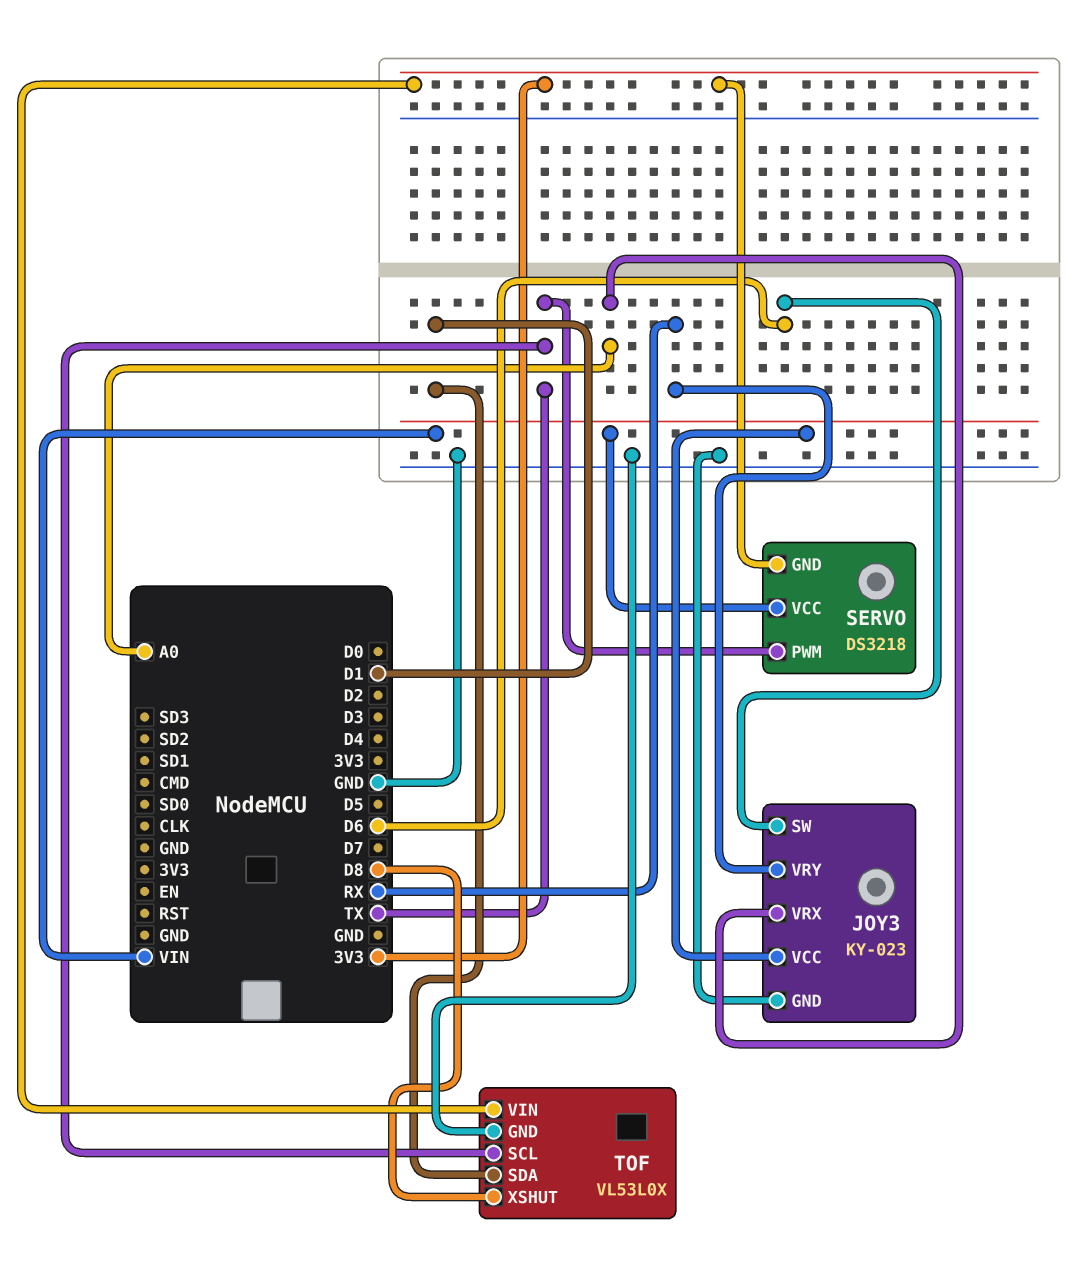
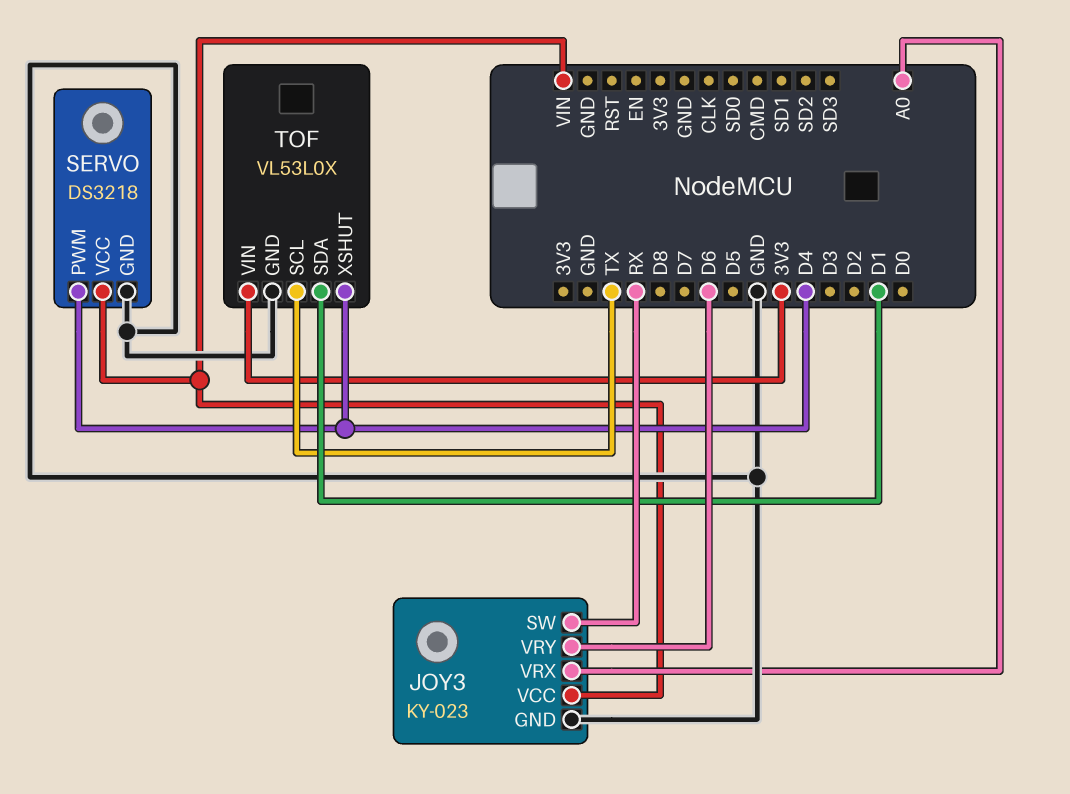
JOY3 pin SW: D6 -> RX
JOY3 pin VRY: RX -> D6
SERVO pin GND: 3V3 -> GND
SERVO pin PWM: TX -> D4
TOF pin XSHUT: D8 -> D4

